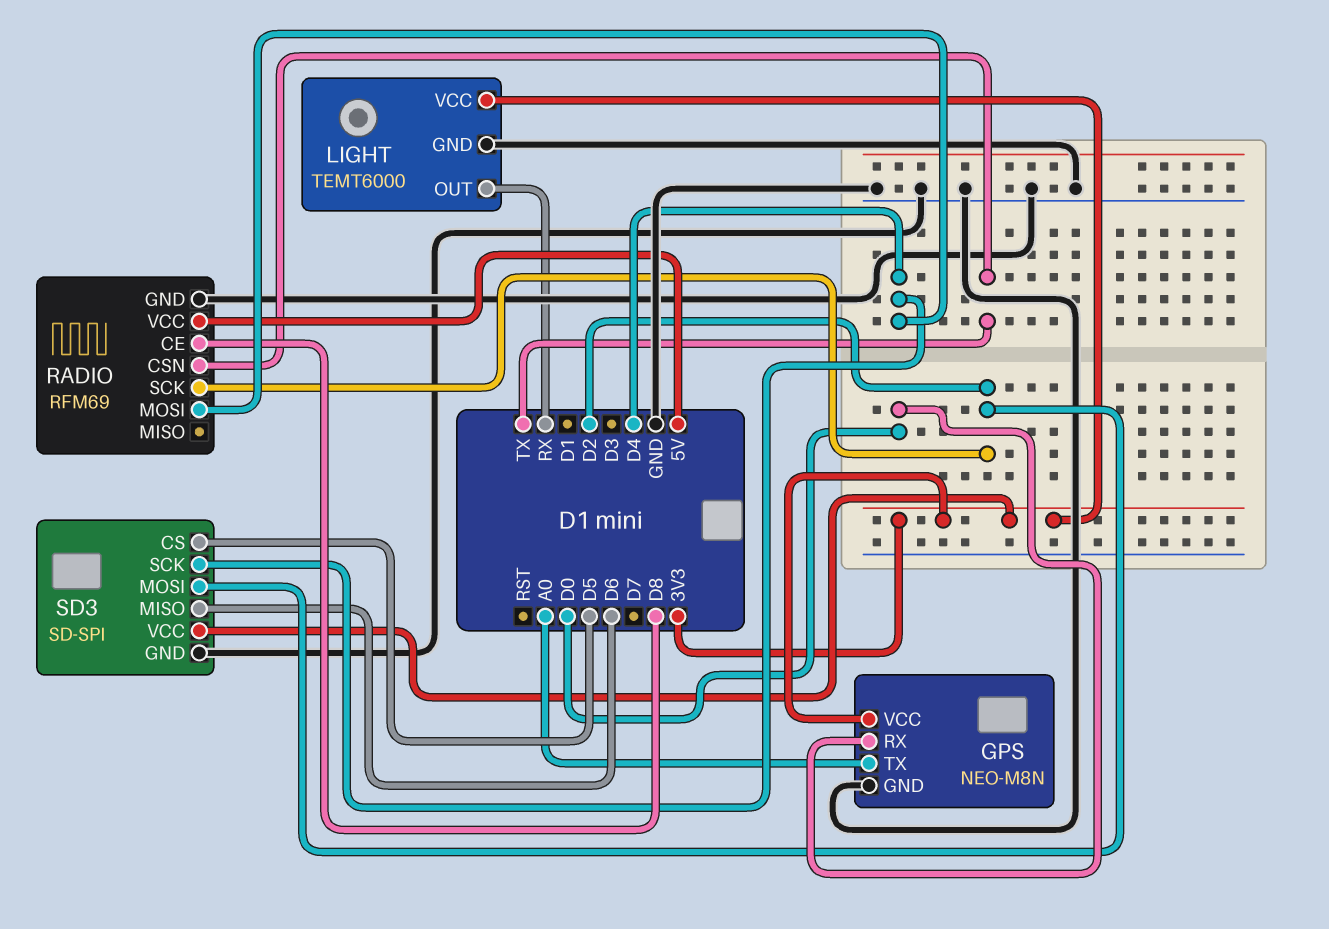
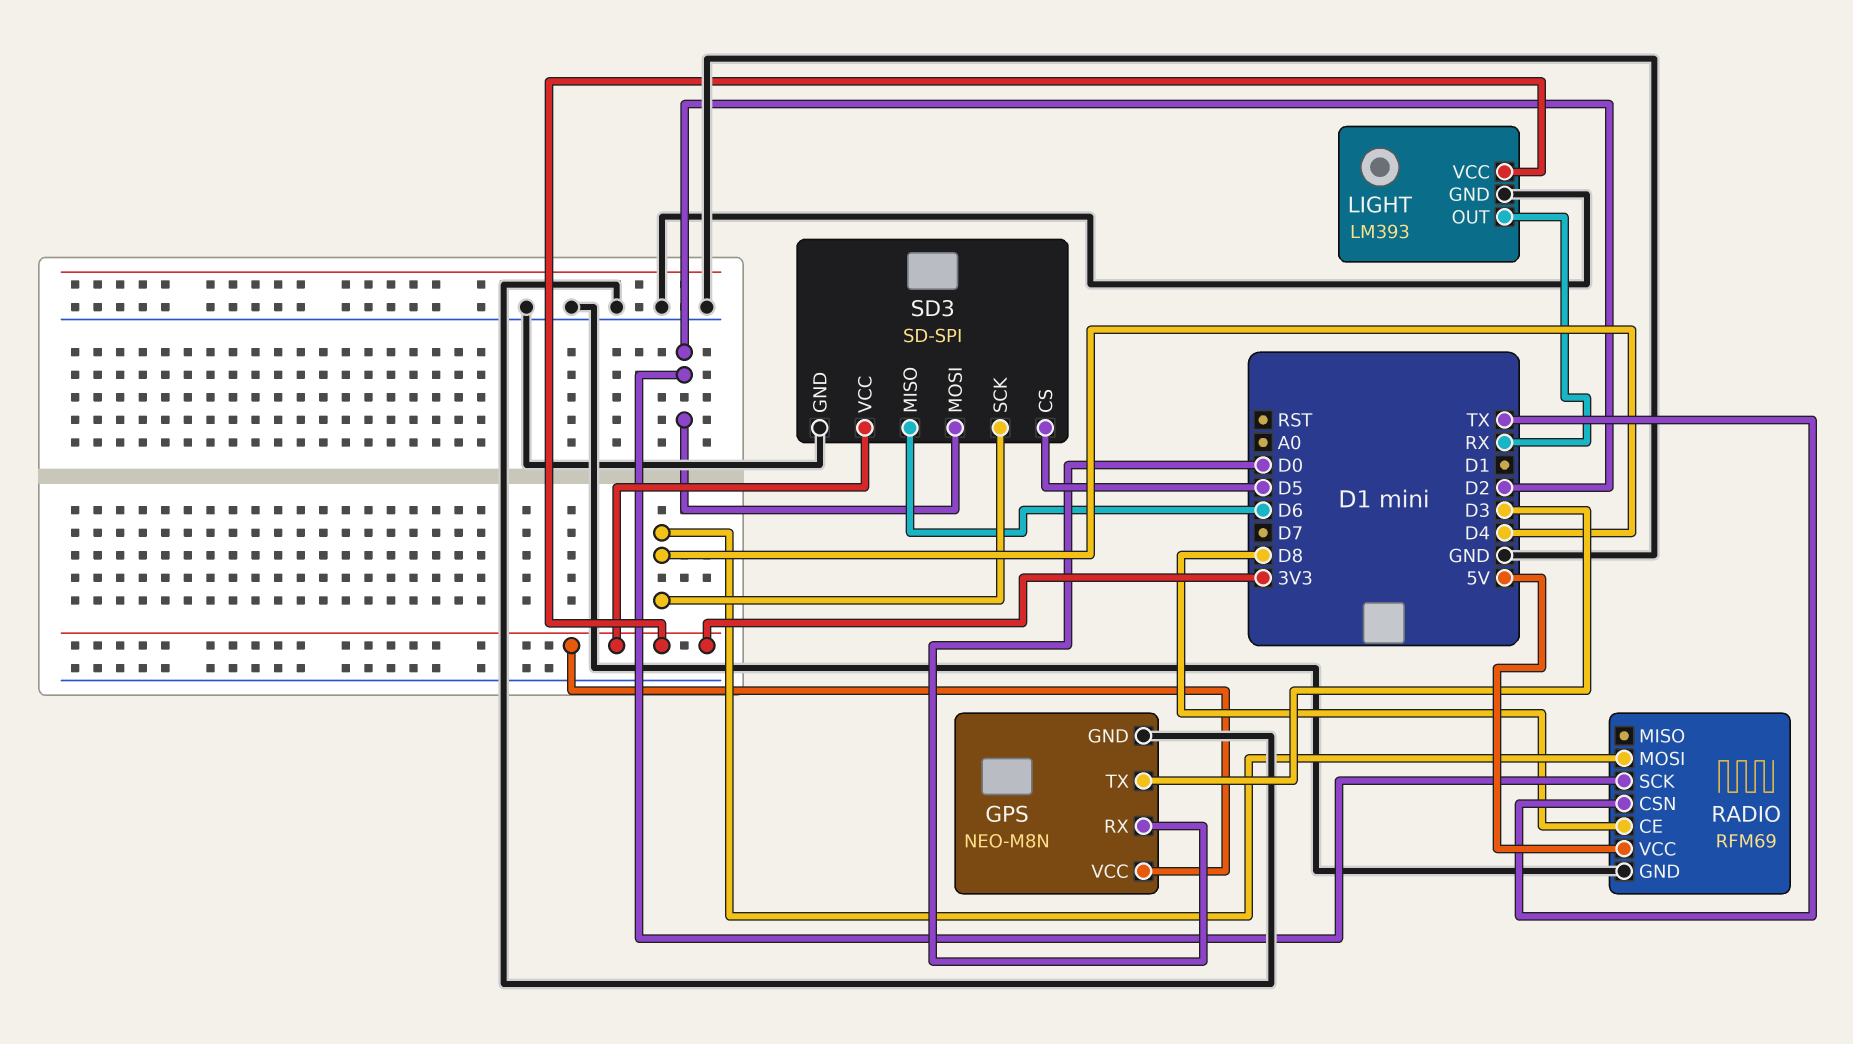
GPS pin TX: A0 -> D3
LIGHT: TEMT6000 -> LM393

